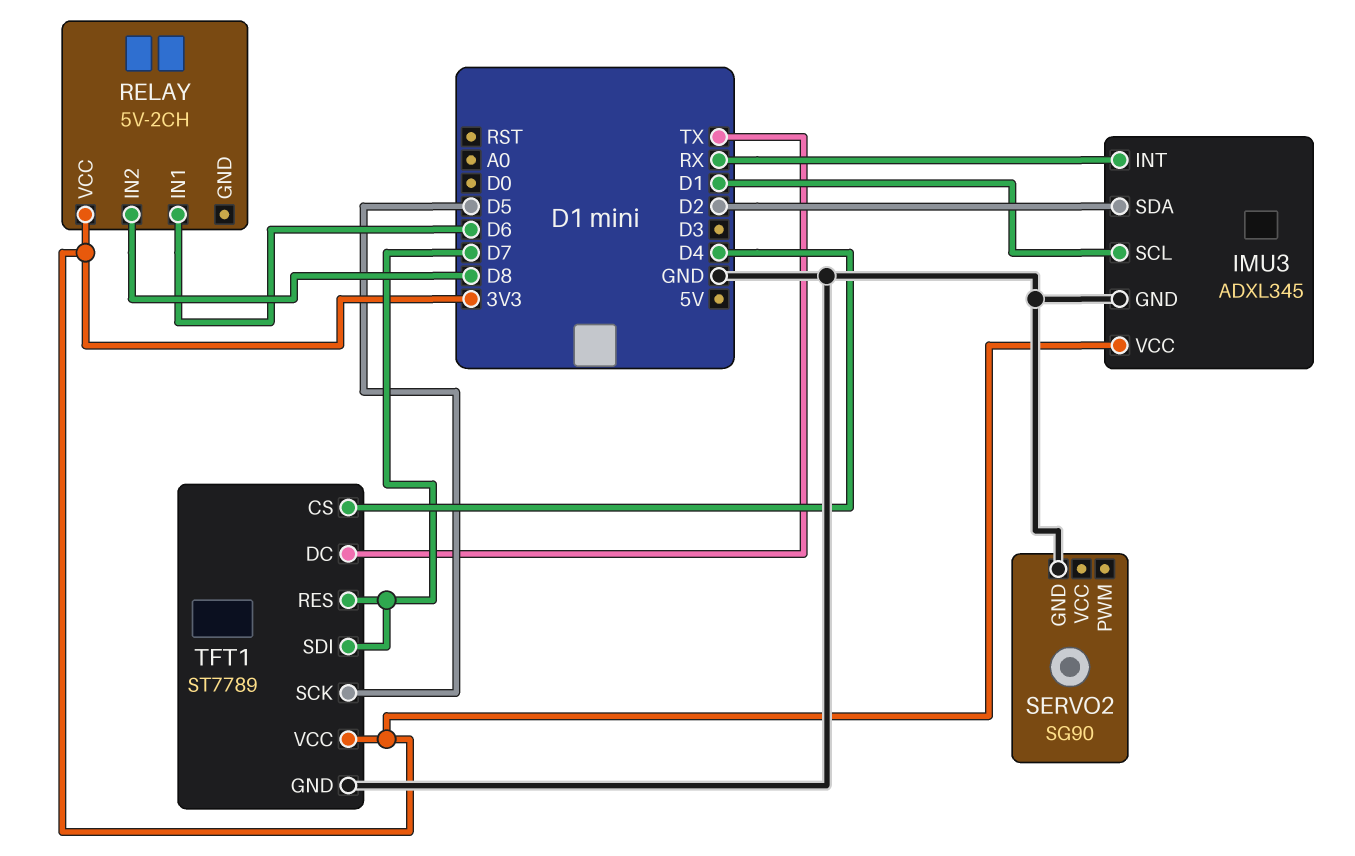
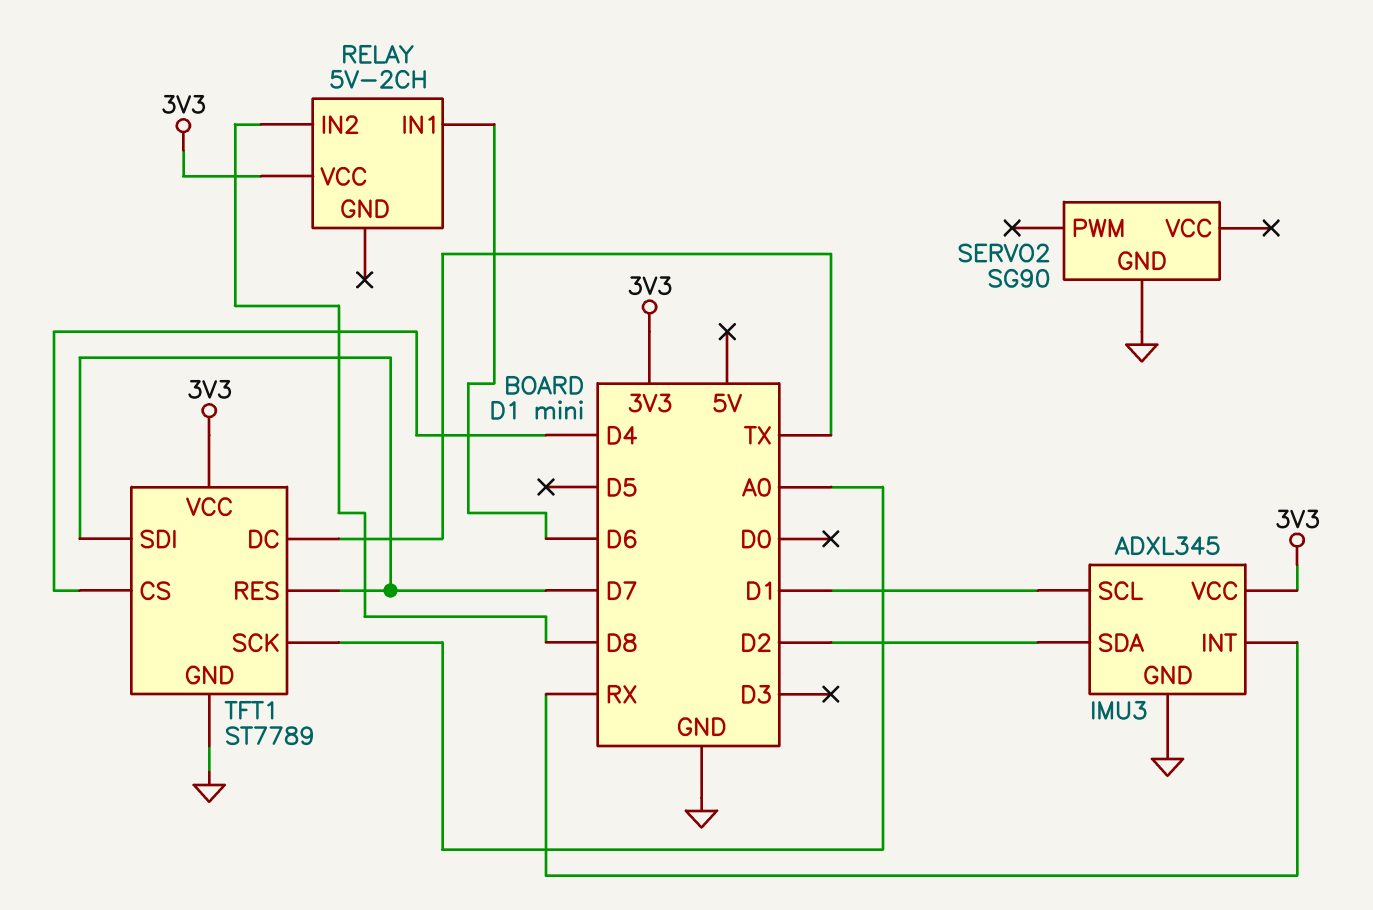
TFT1 pin SCK: D5 -> A0

